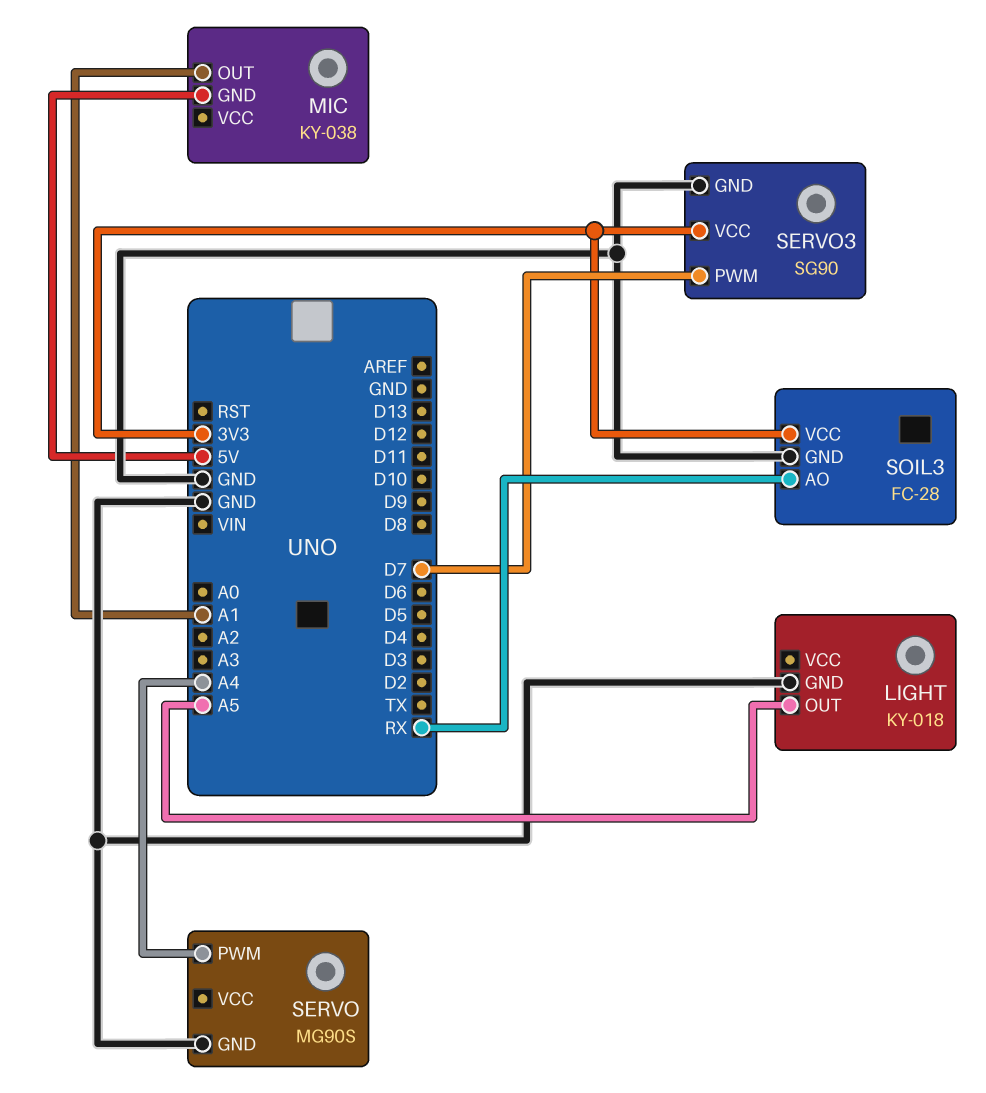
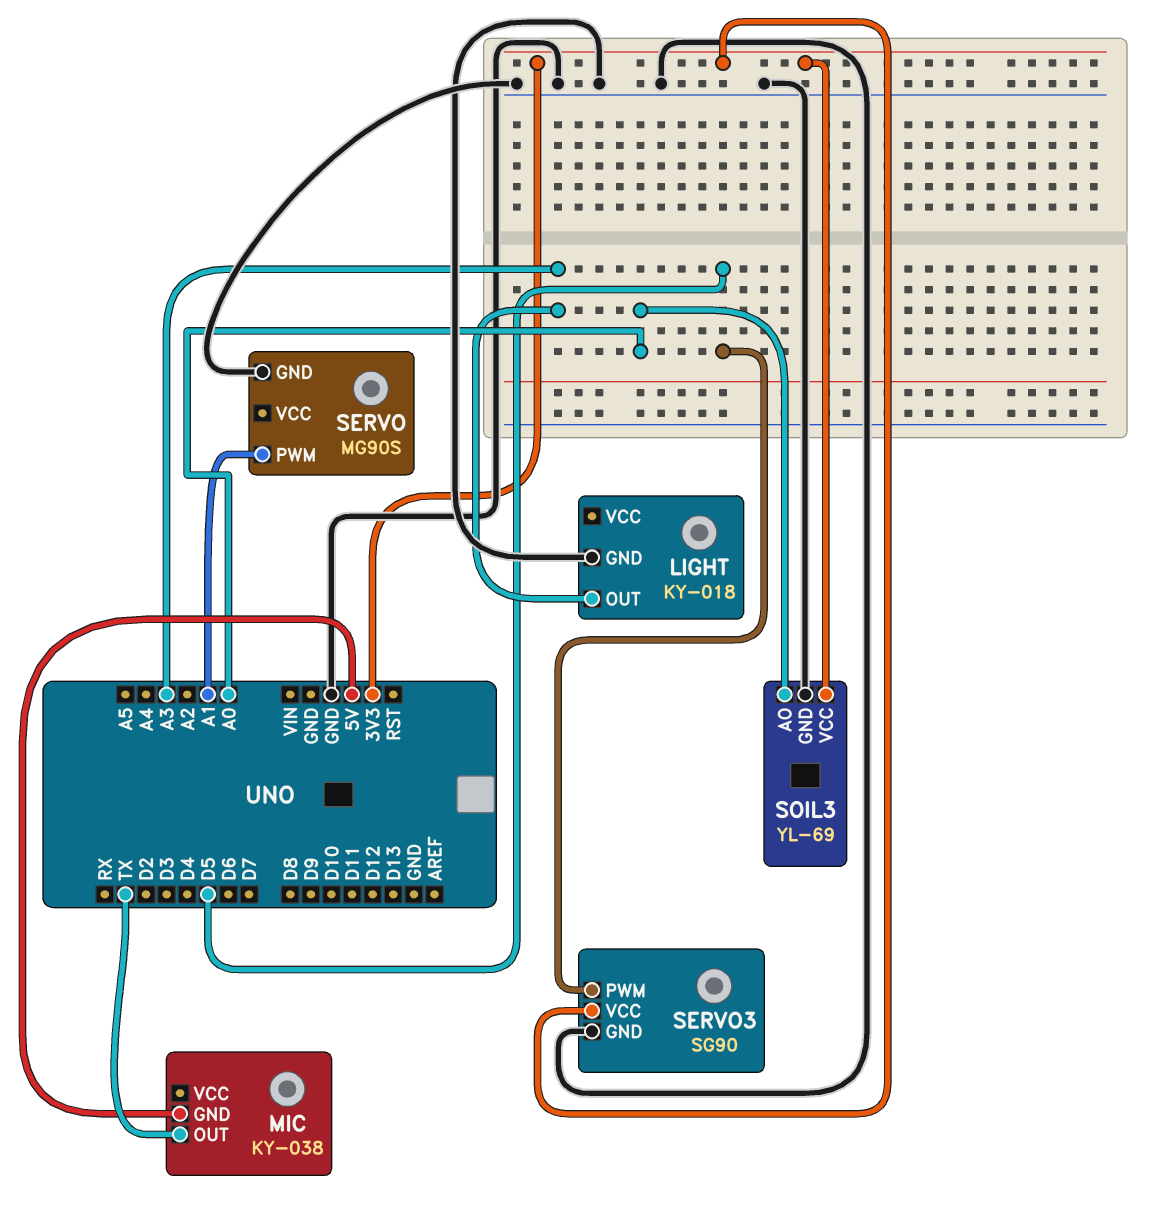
LIGHT pin OUT: A5 -> A3
MIC pin OUT: A1 -> TX
SERVO pin PWM: A4 -> A1
SERVO3 pin PWM: D7 -> D5
SOIL3: FC-28 -> YL-69
SOIL3 pin AO: RX -> A0

